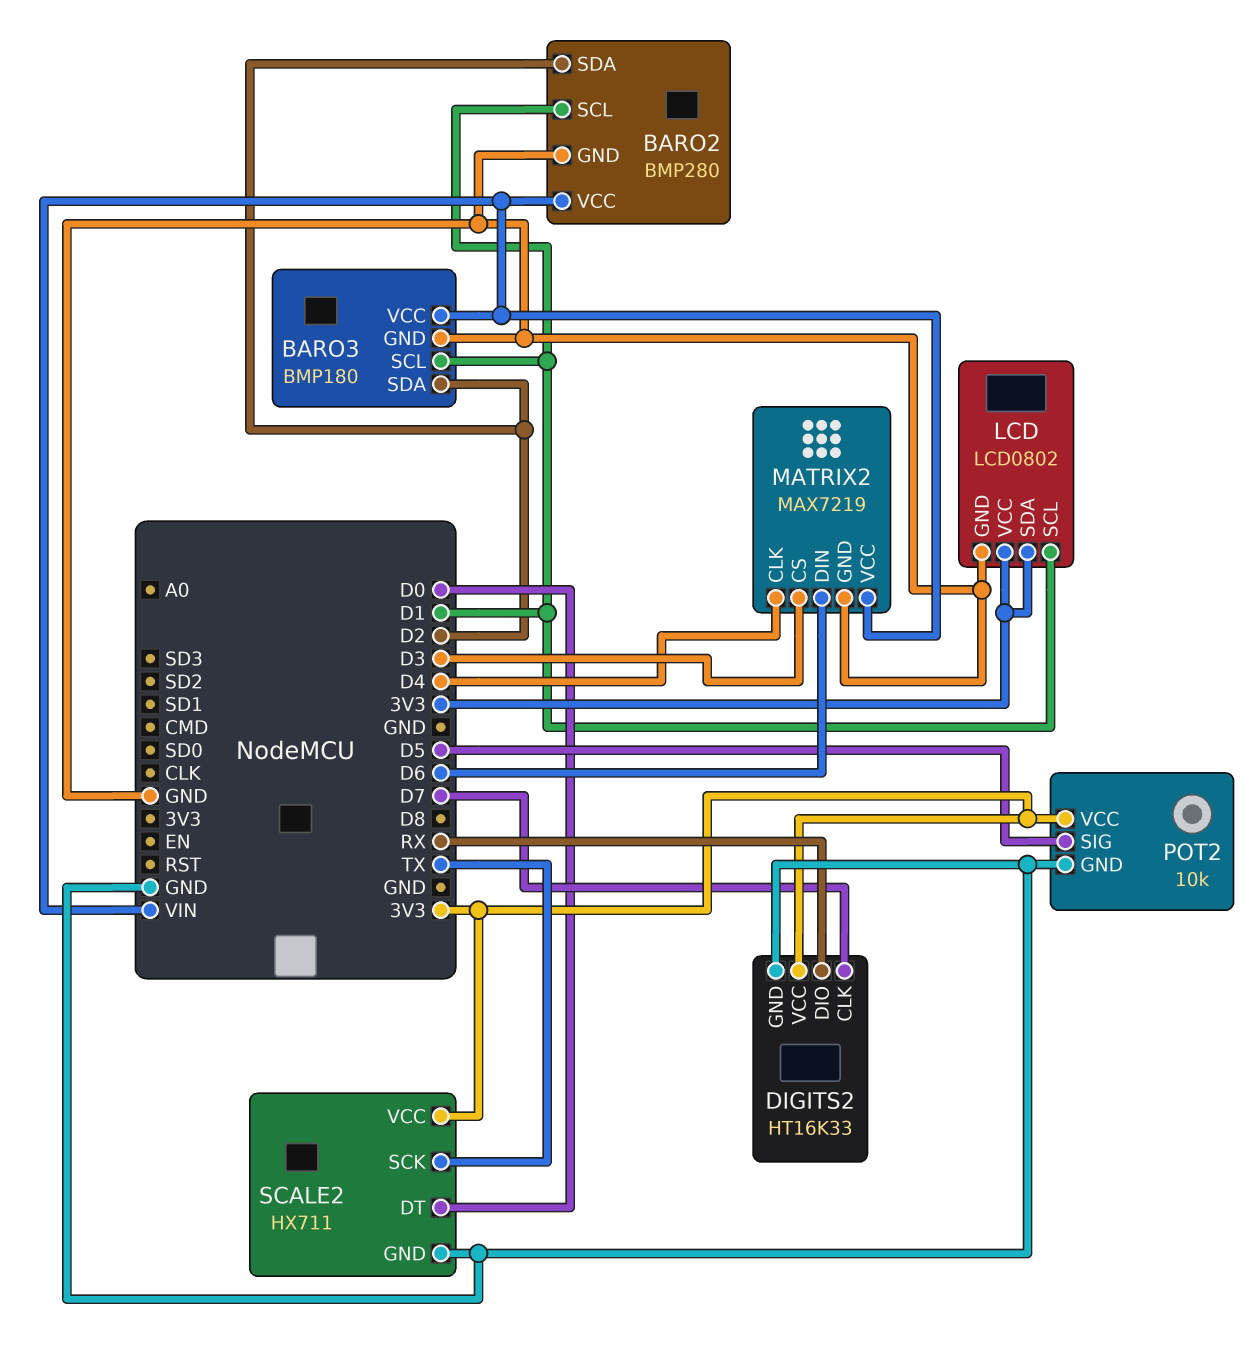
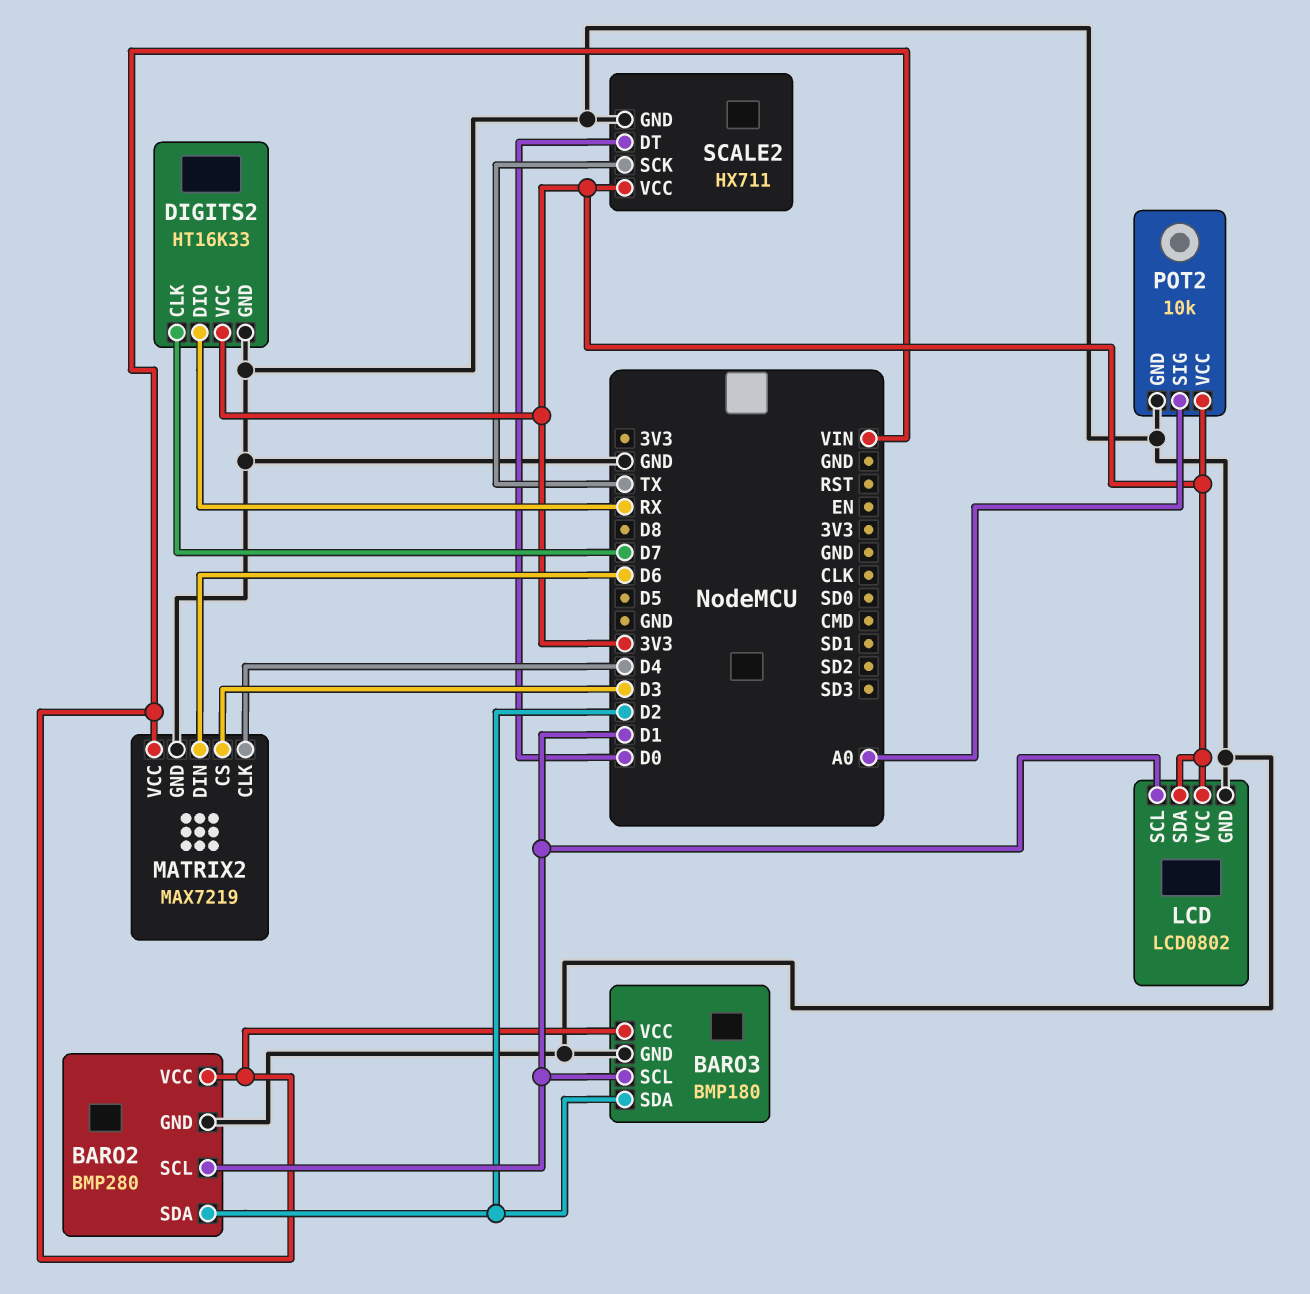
POT2 pin SIG: D5 -> A0

